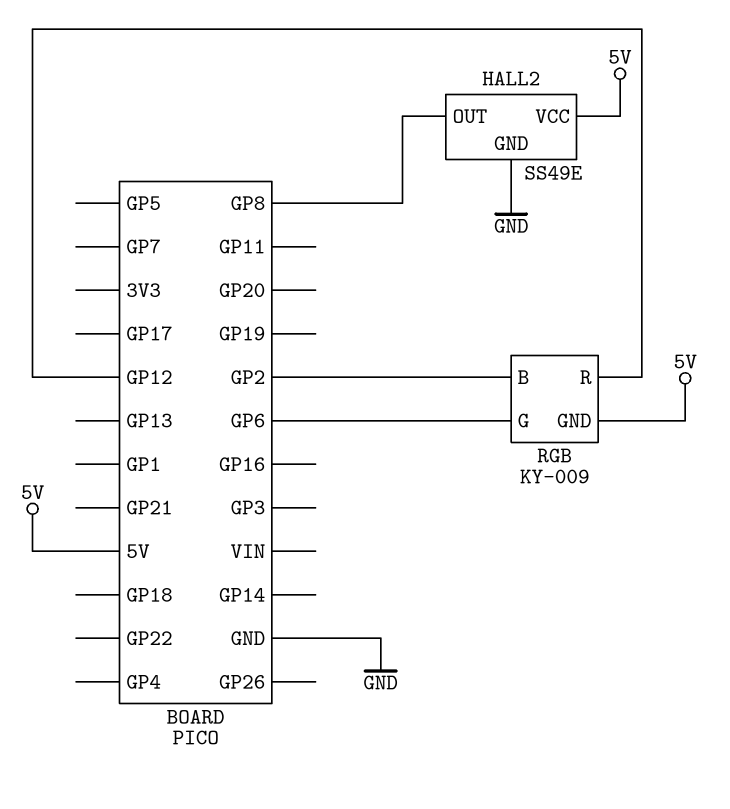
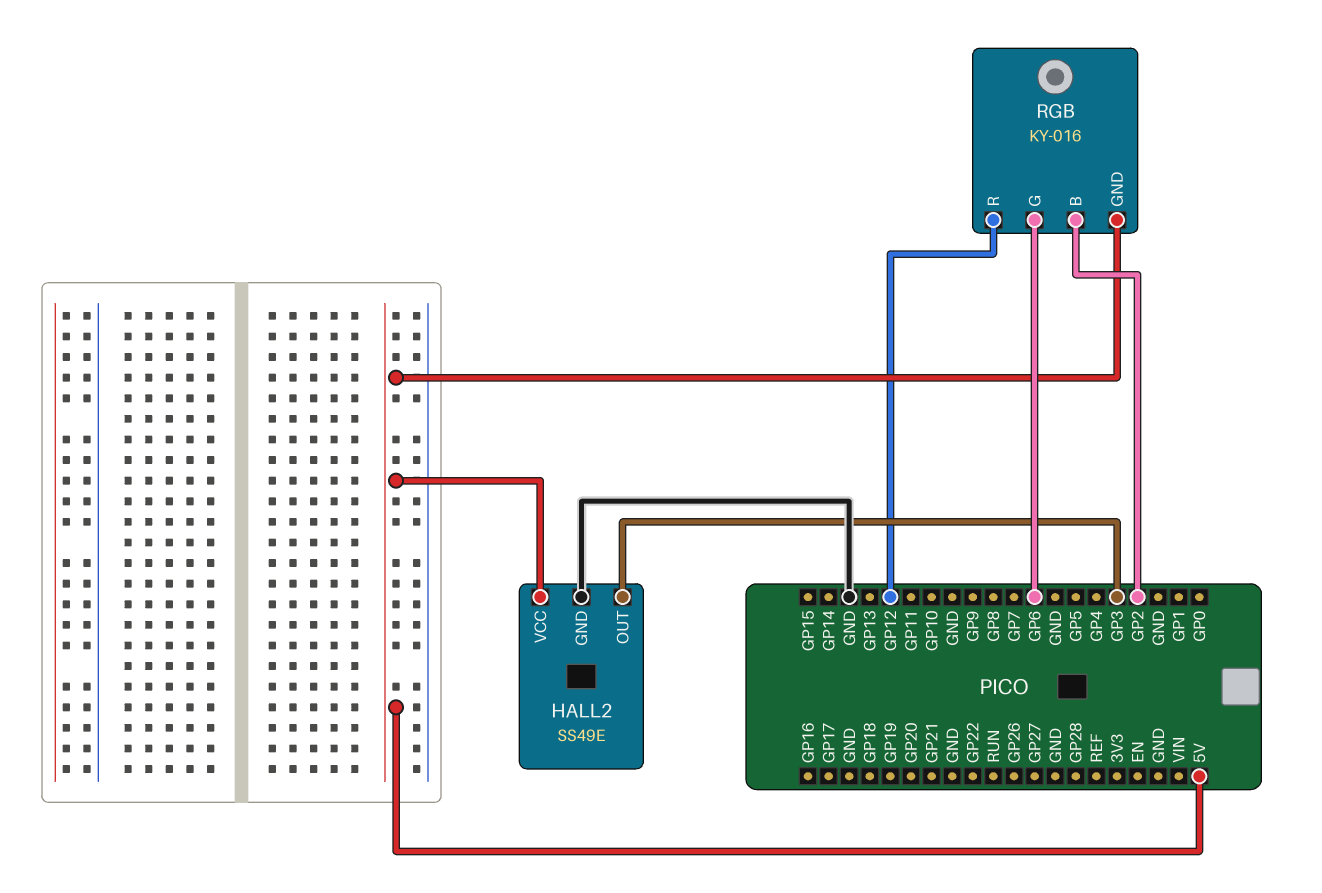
HALL2 pin OUT: GP8 -> GP3
RGB: KY-009 -> KY-016

